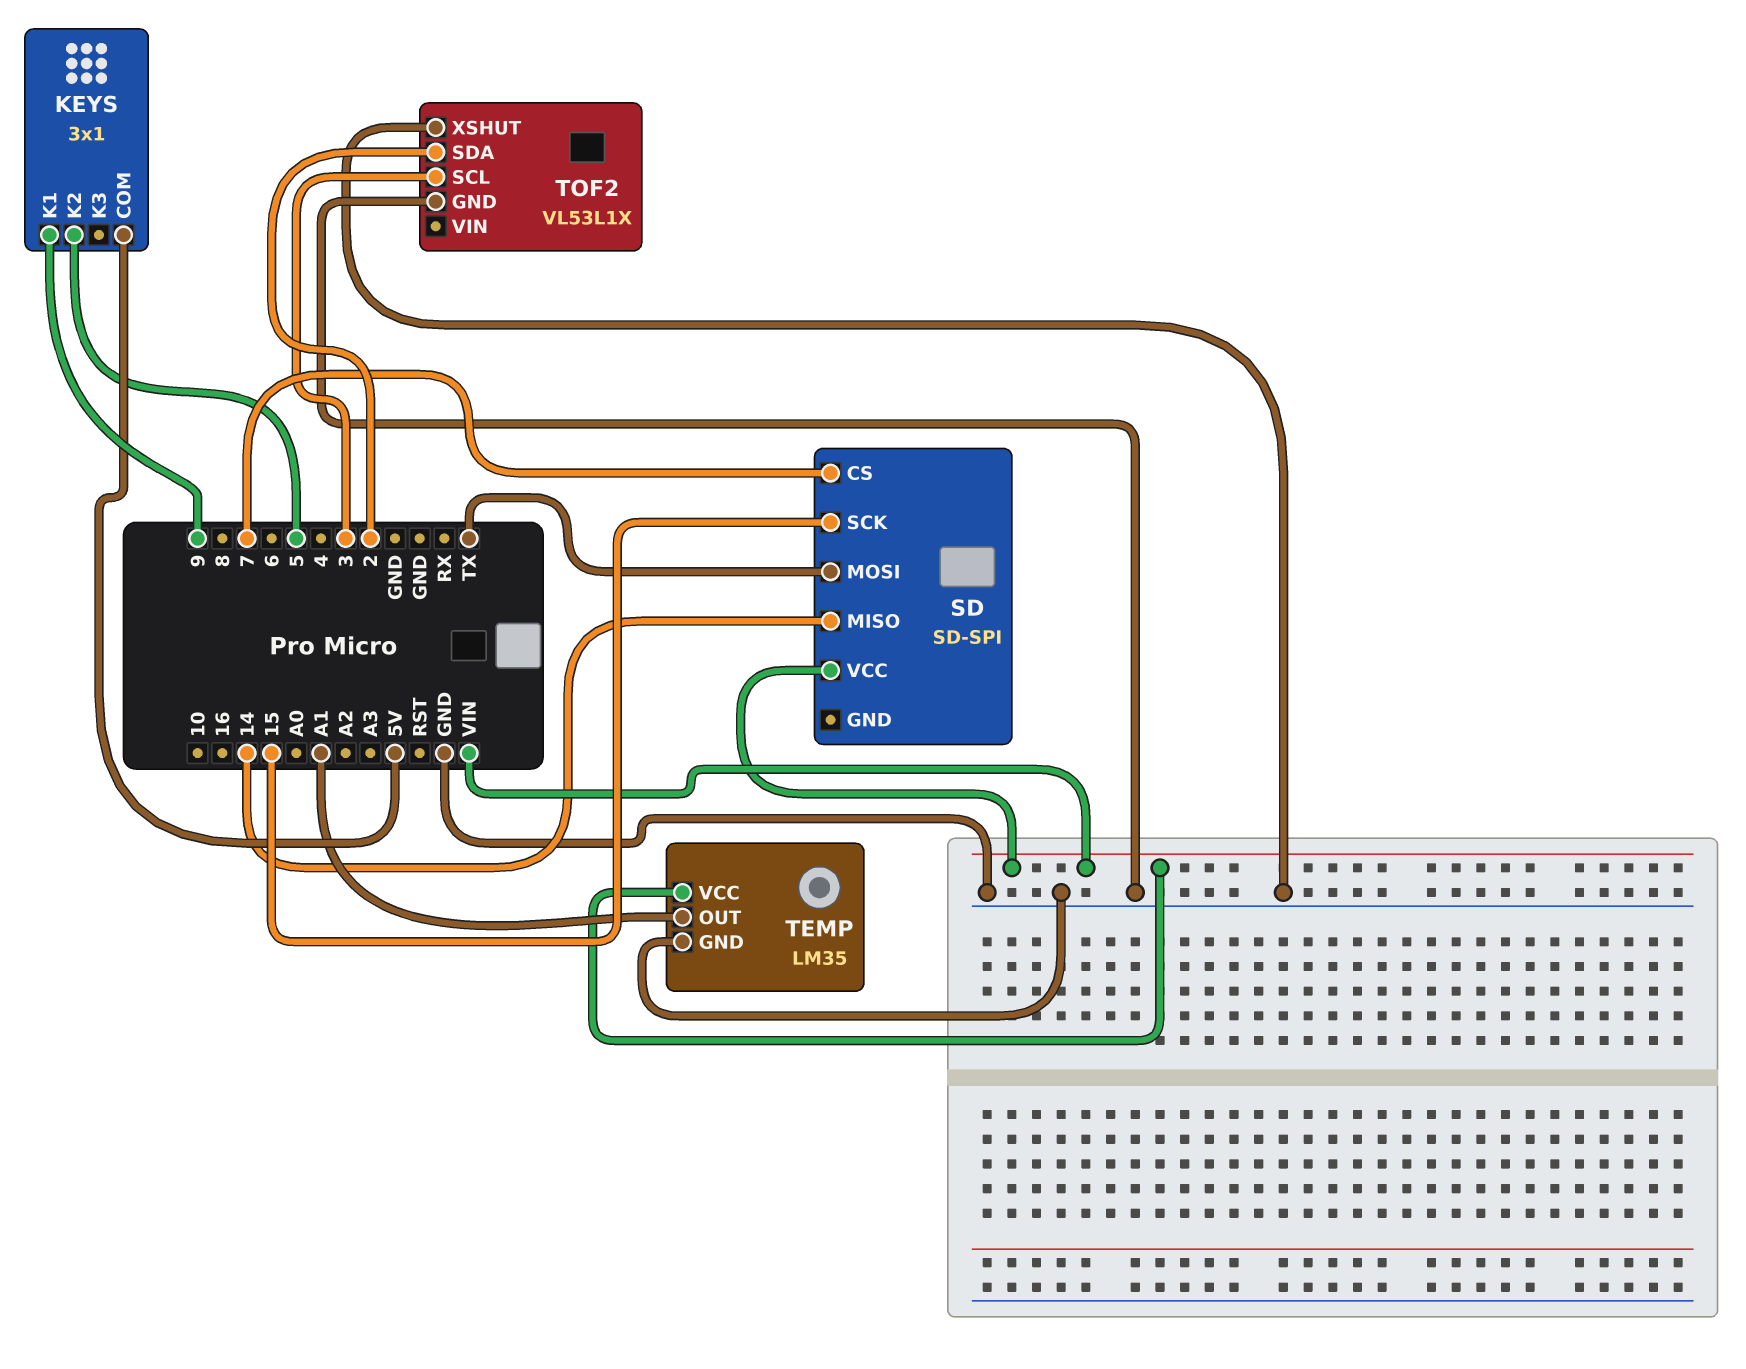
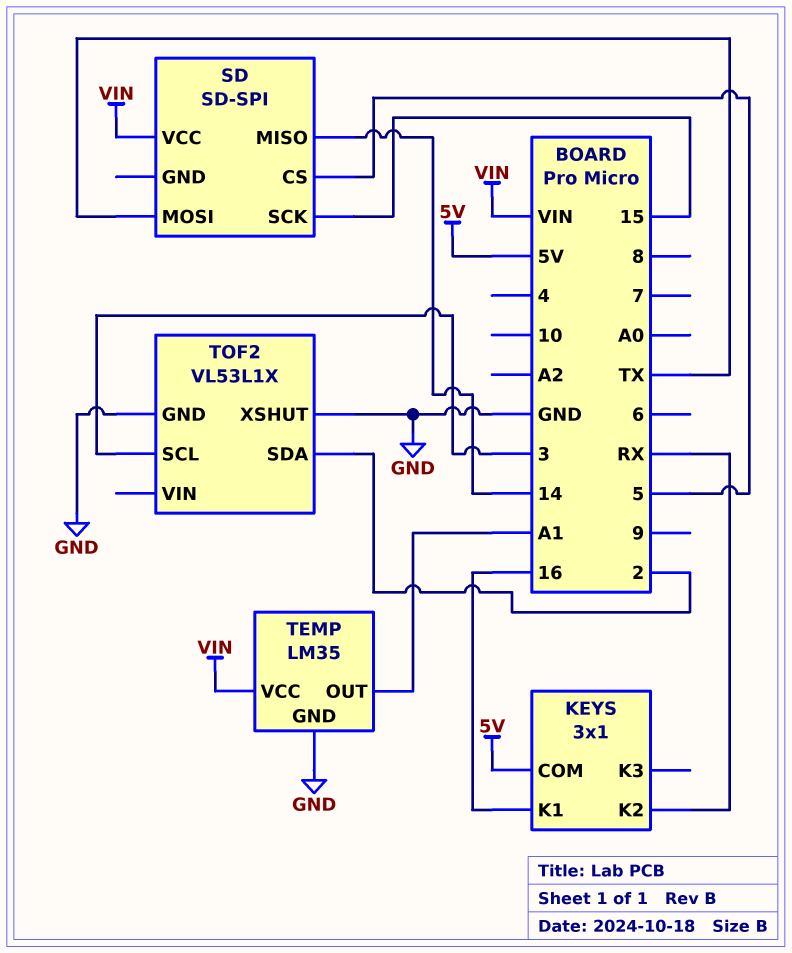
KEYS pin K1: 9 -> 16
KEYS pin K2: 5 -> RX
SD pin CS: 7 -> 5

